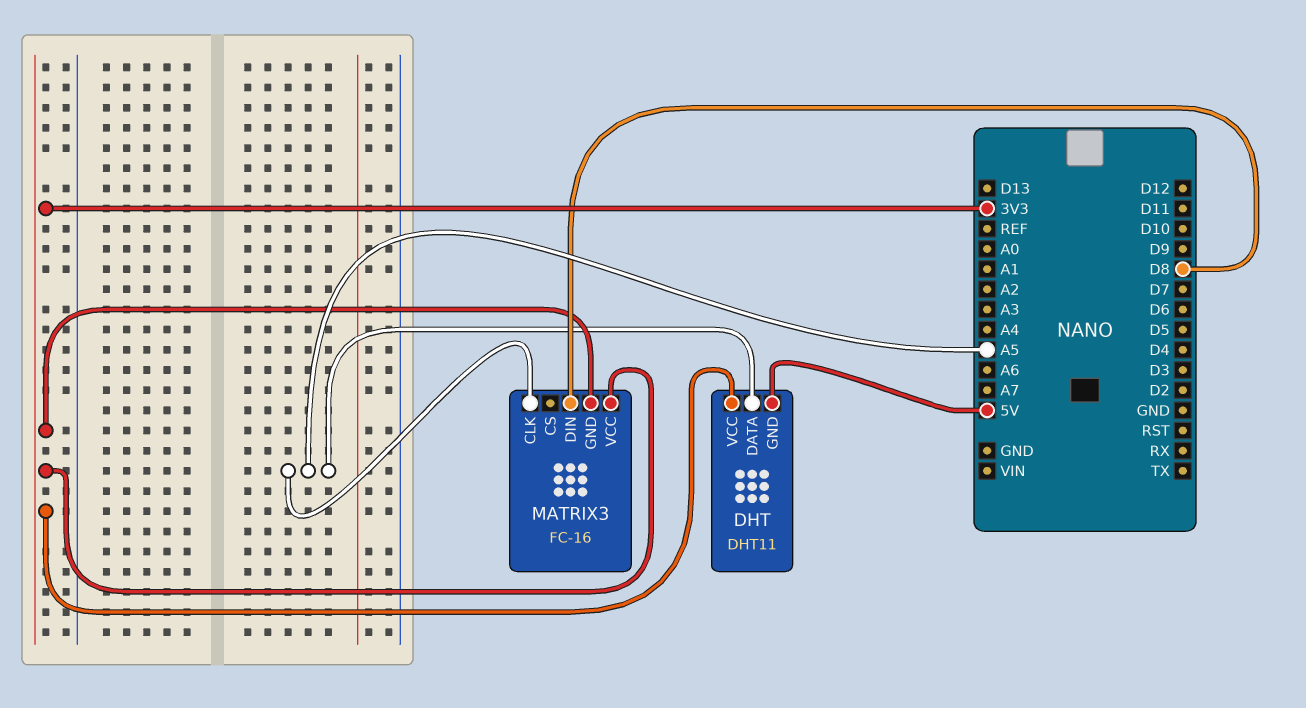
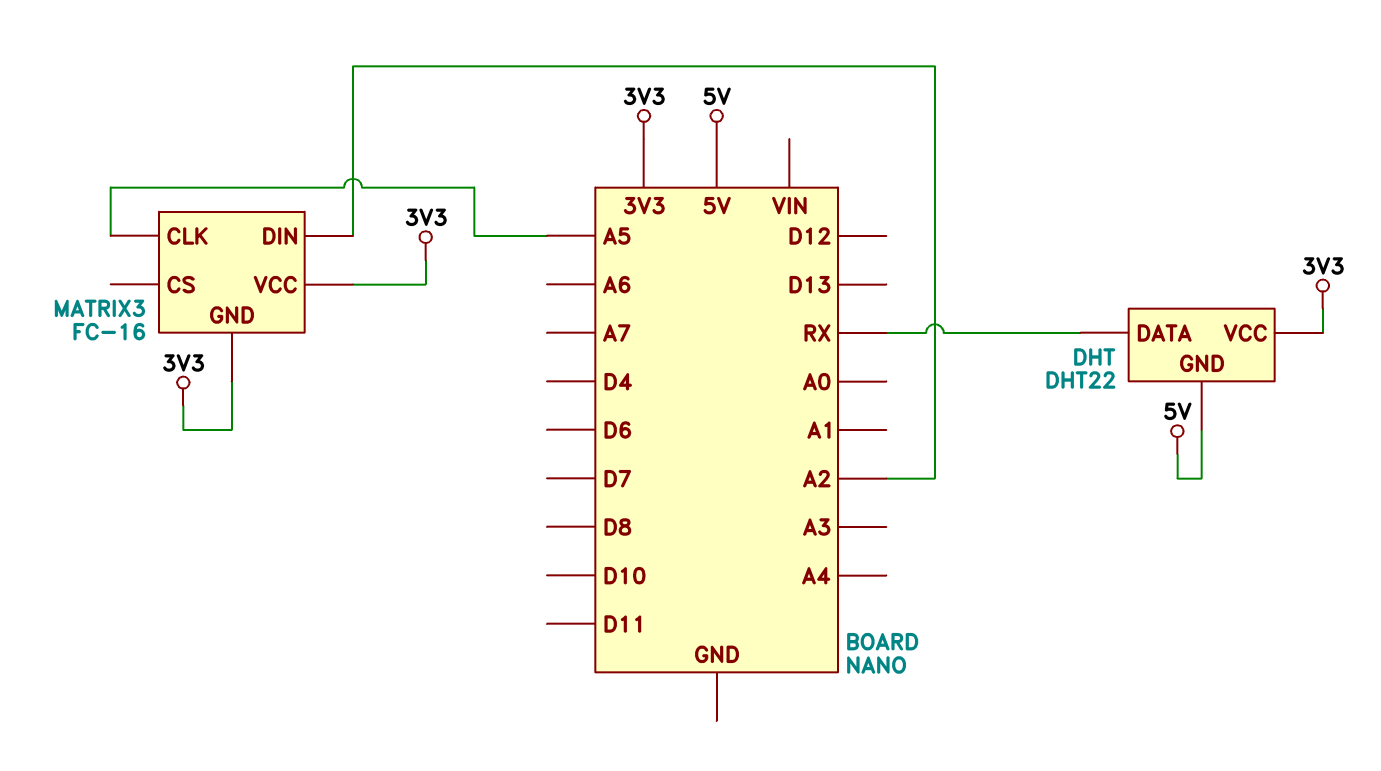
DHT: DHT11 -> DHT22
DHT pin DATA: A5 -> RX
MATRIX3 pin DIN: D8 -> A2

